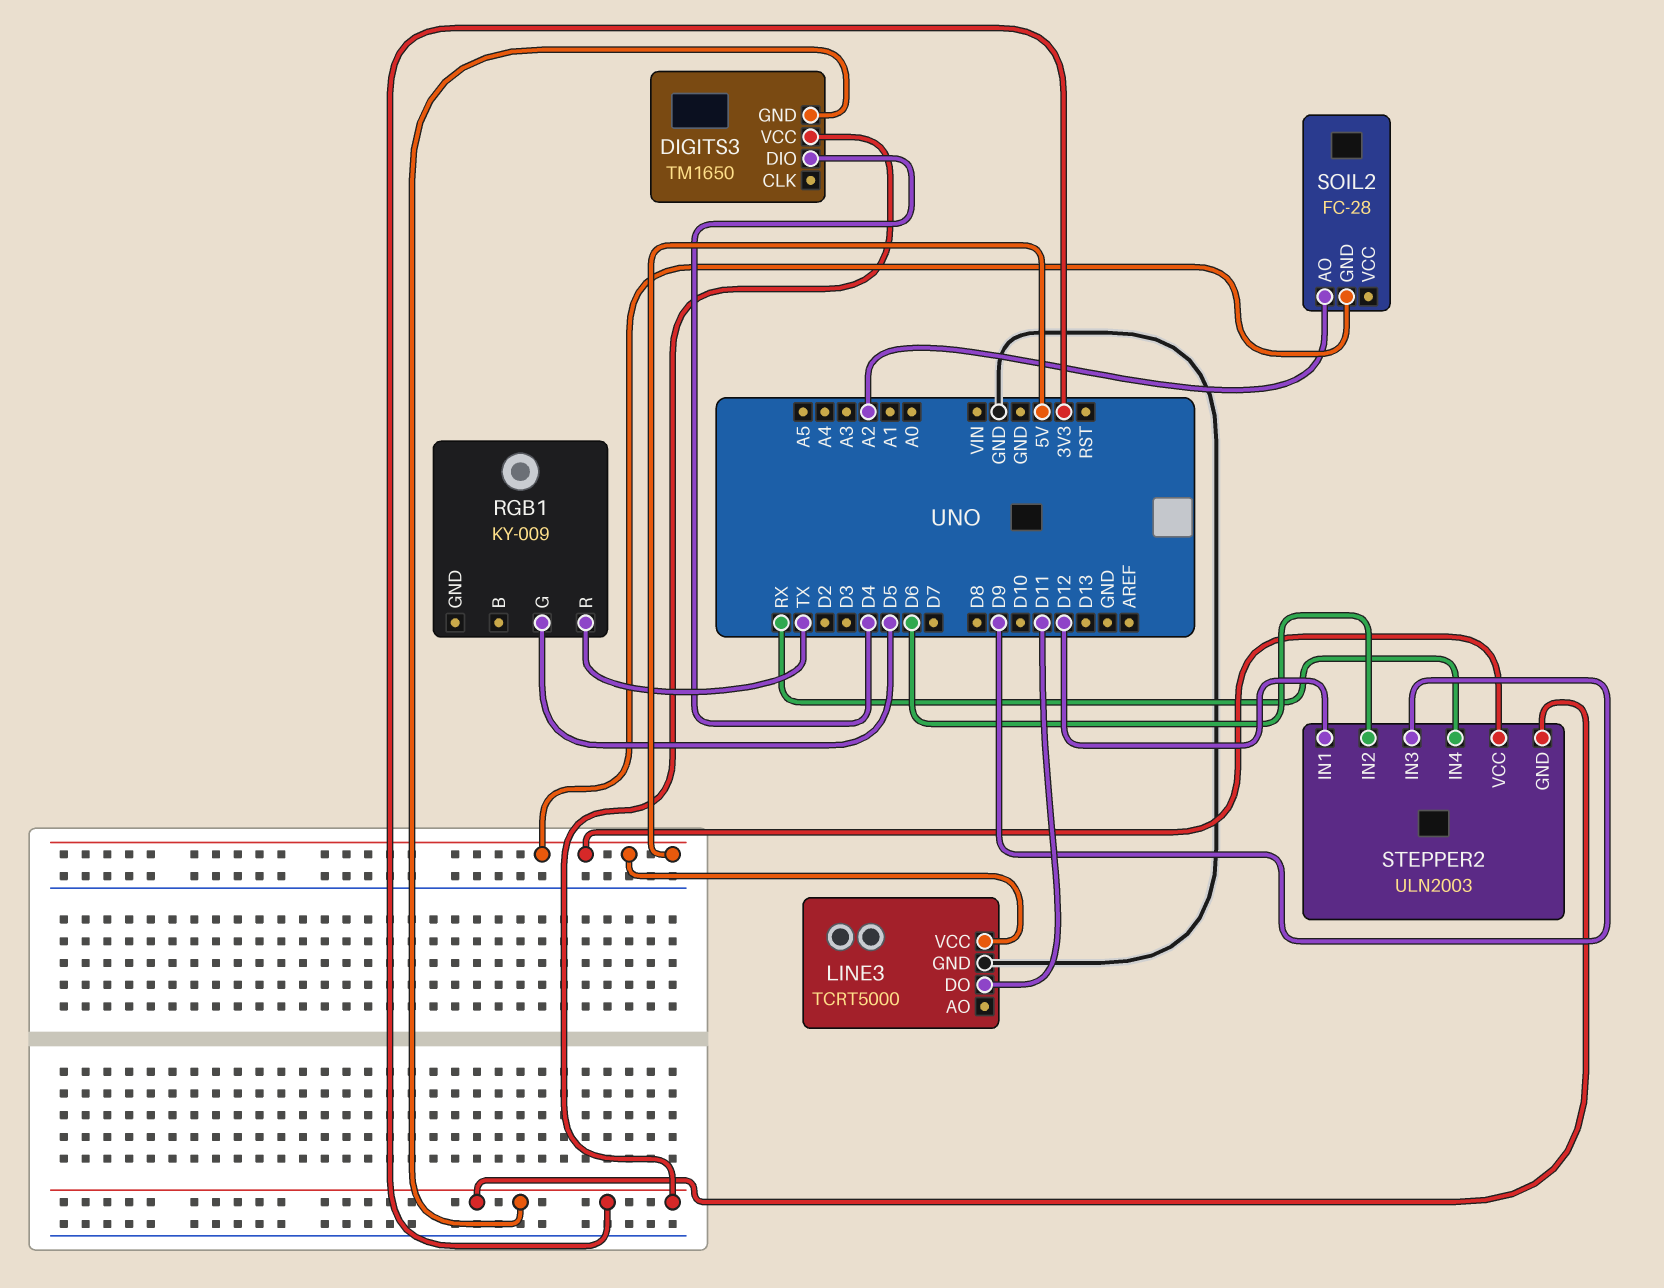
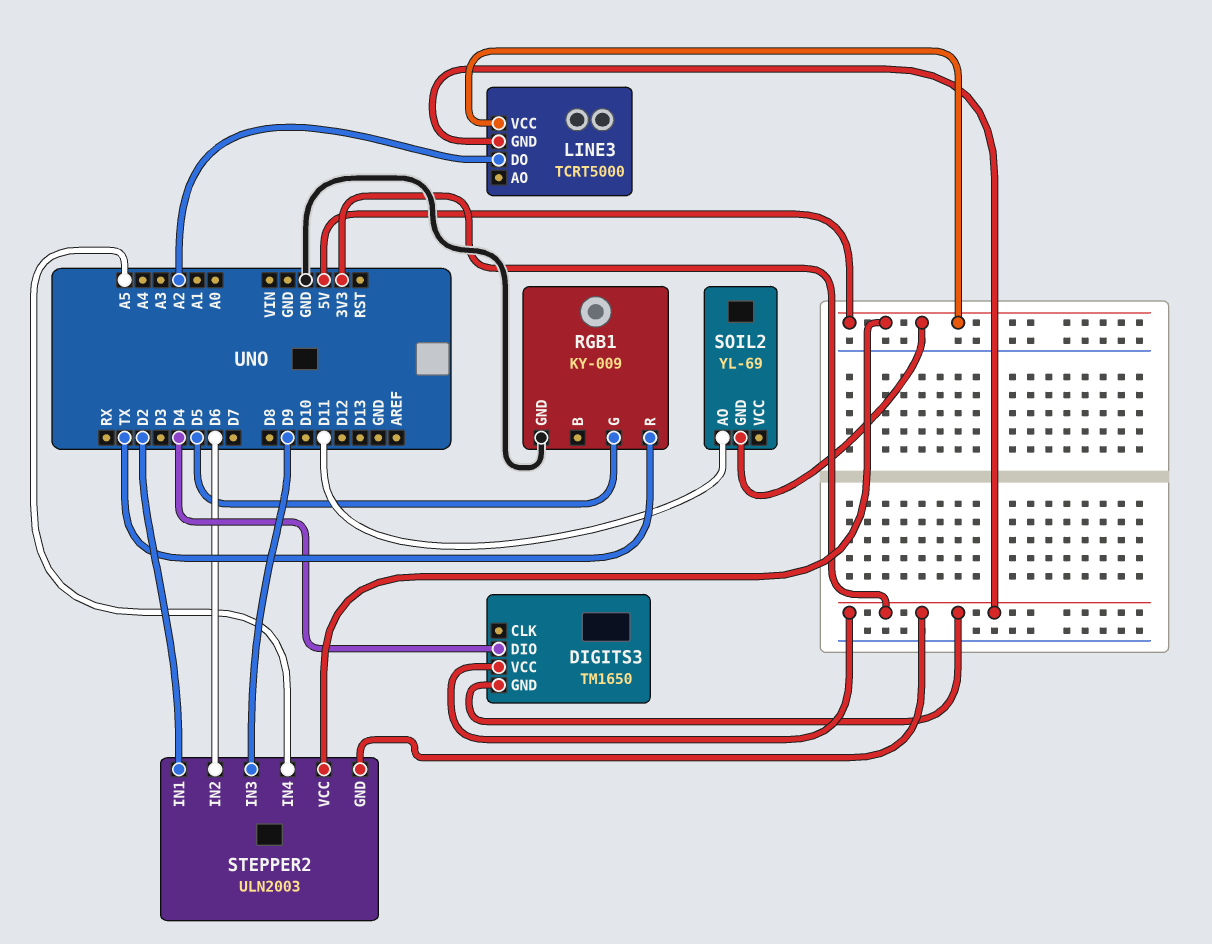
LINE3 pin DO: D11 -> A2
LINE3 pin GND: GND -> 3V3
RGB1 pin GND: none -> GND
SOIL2: FC-28 -> YL-69
SOIL2 pin AO: A2 -> D11
STEPPER2 pin IN1: D12 -> D2
STEPPER2 pin IN4: RX -> A5

